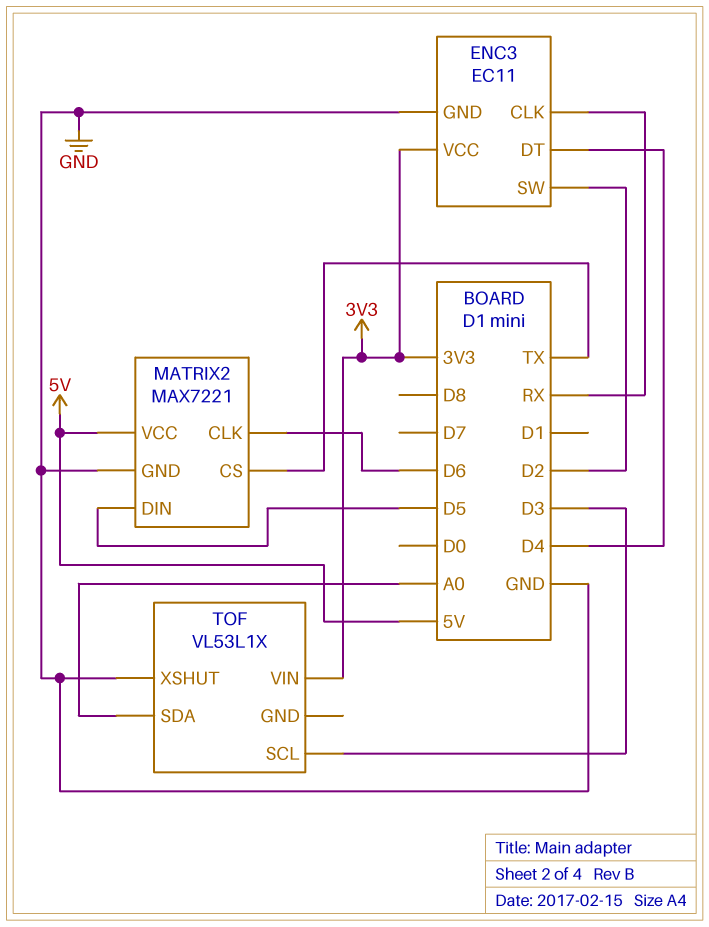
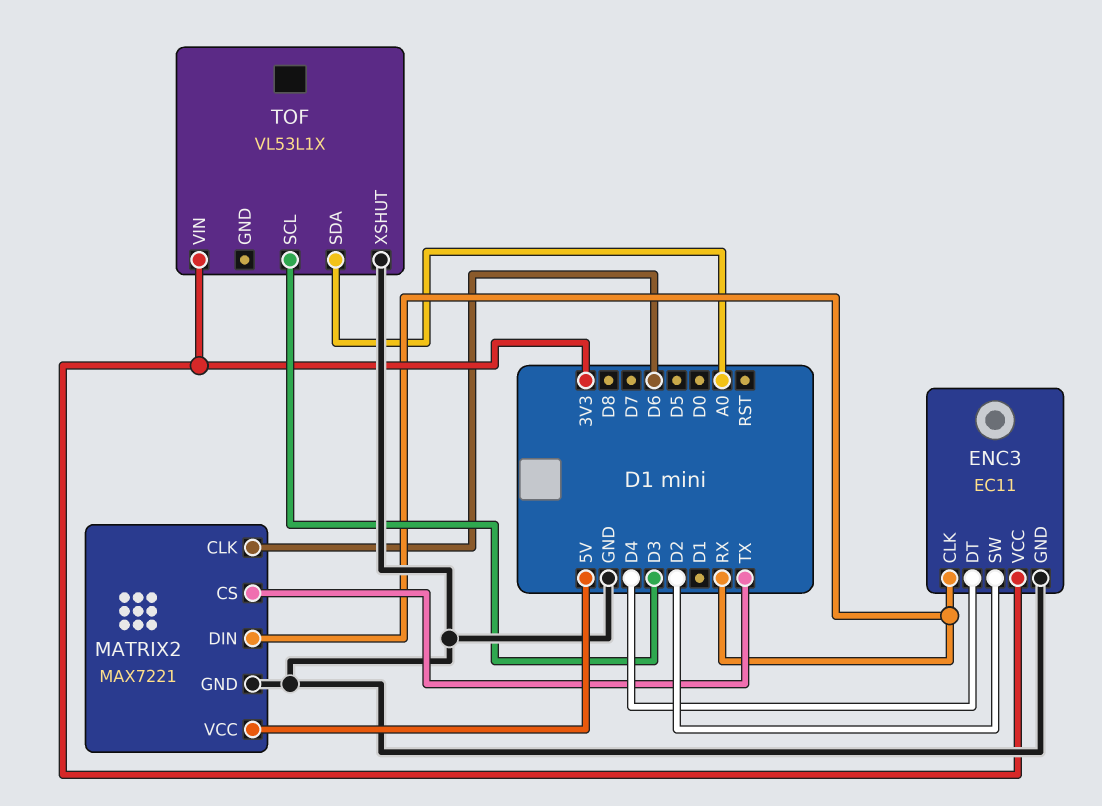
MATRIX2 pin DIN: D5 -> RX

